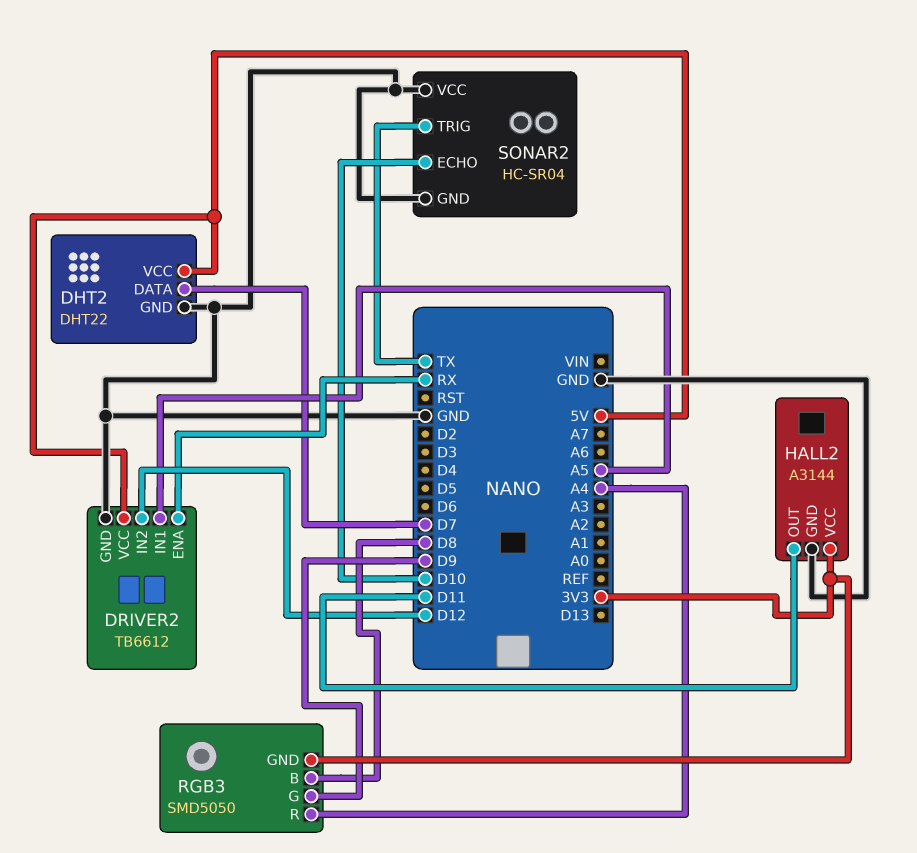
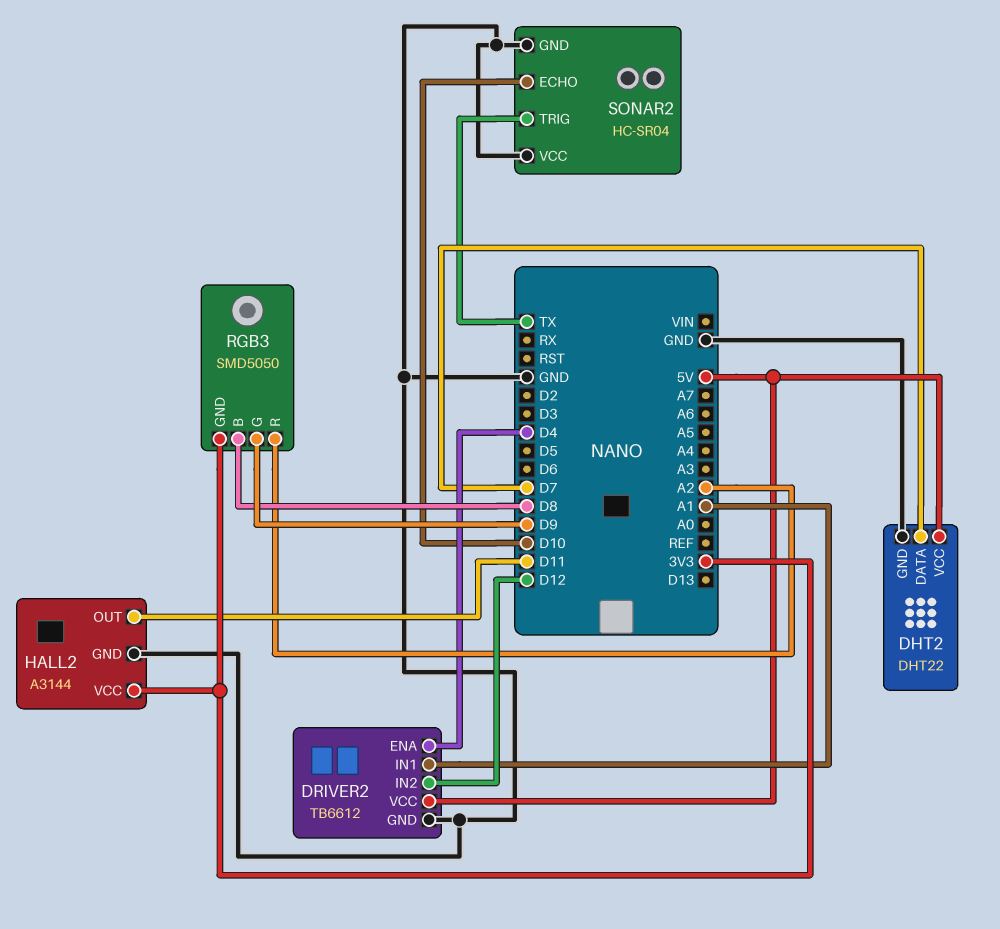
DRIVER2 pin ENA: RX -> D4
DRIVER2 pin IN1: A5 -> A1
RGB3 pin R: A4 -> A2

